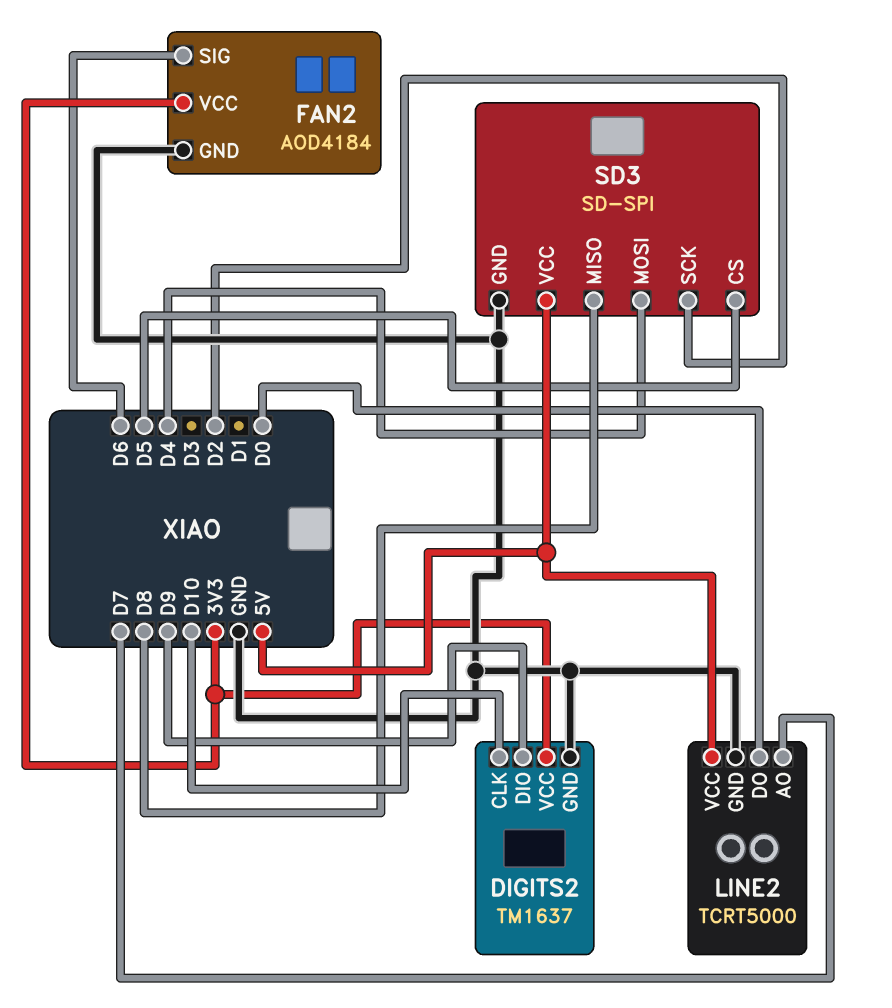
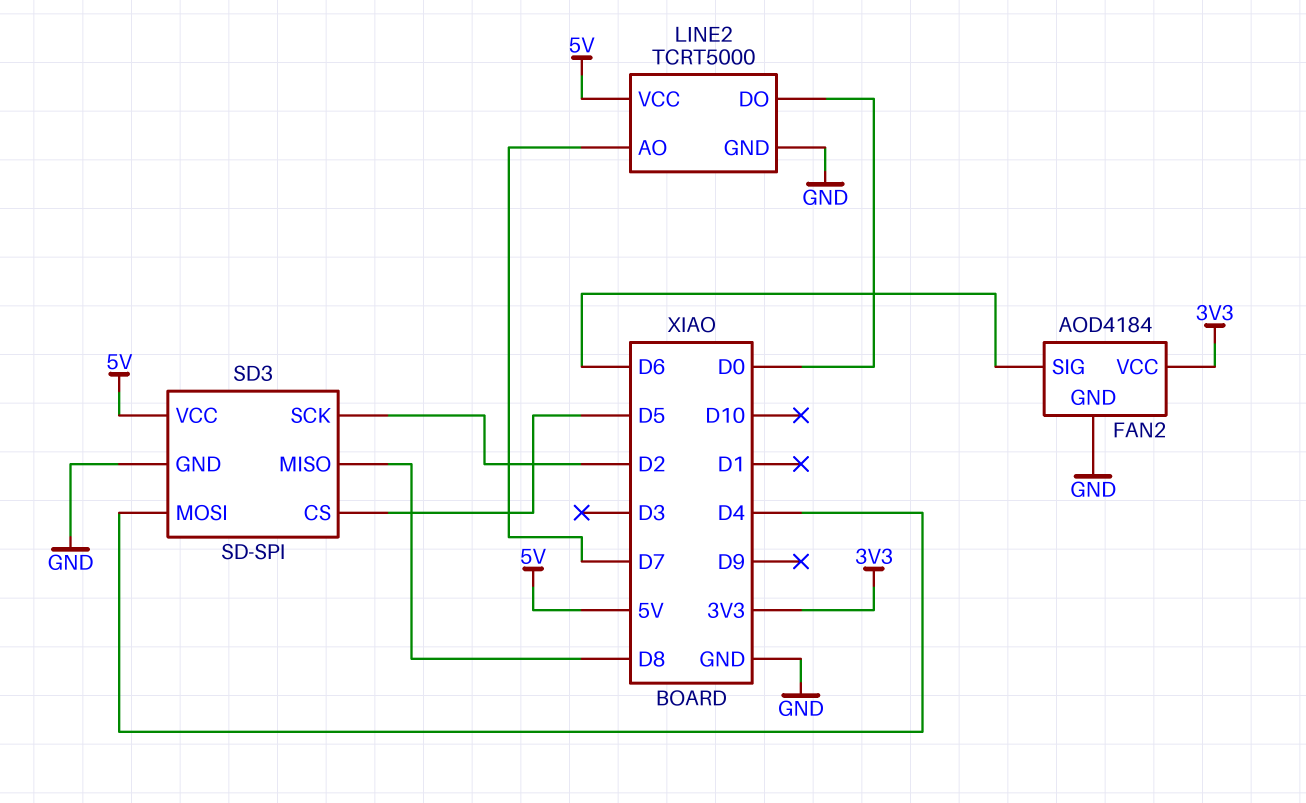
DIGITS2: TM1637 -> none
DIGITS2 pin CLK: D10 -> none
DIGITS2 pin DIO: D9 -> none
DIGITS2 pin GND: GND -> none
DIGITS2 pin VCC: 3V3 -> none

